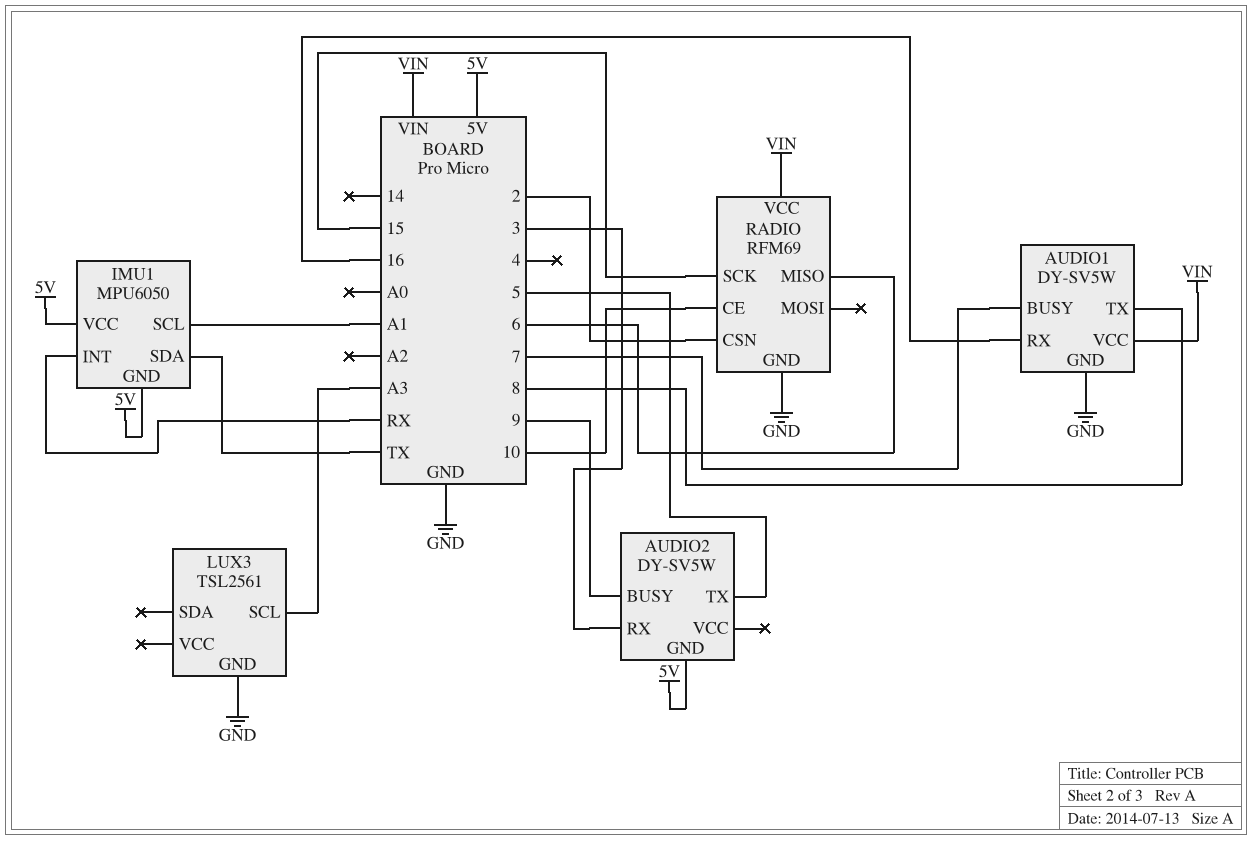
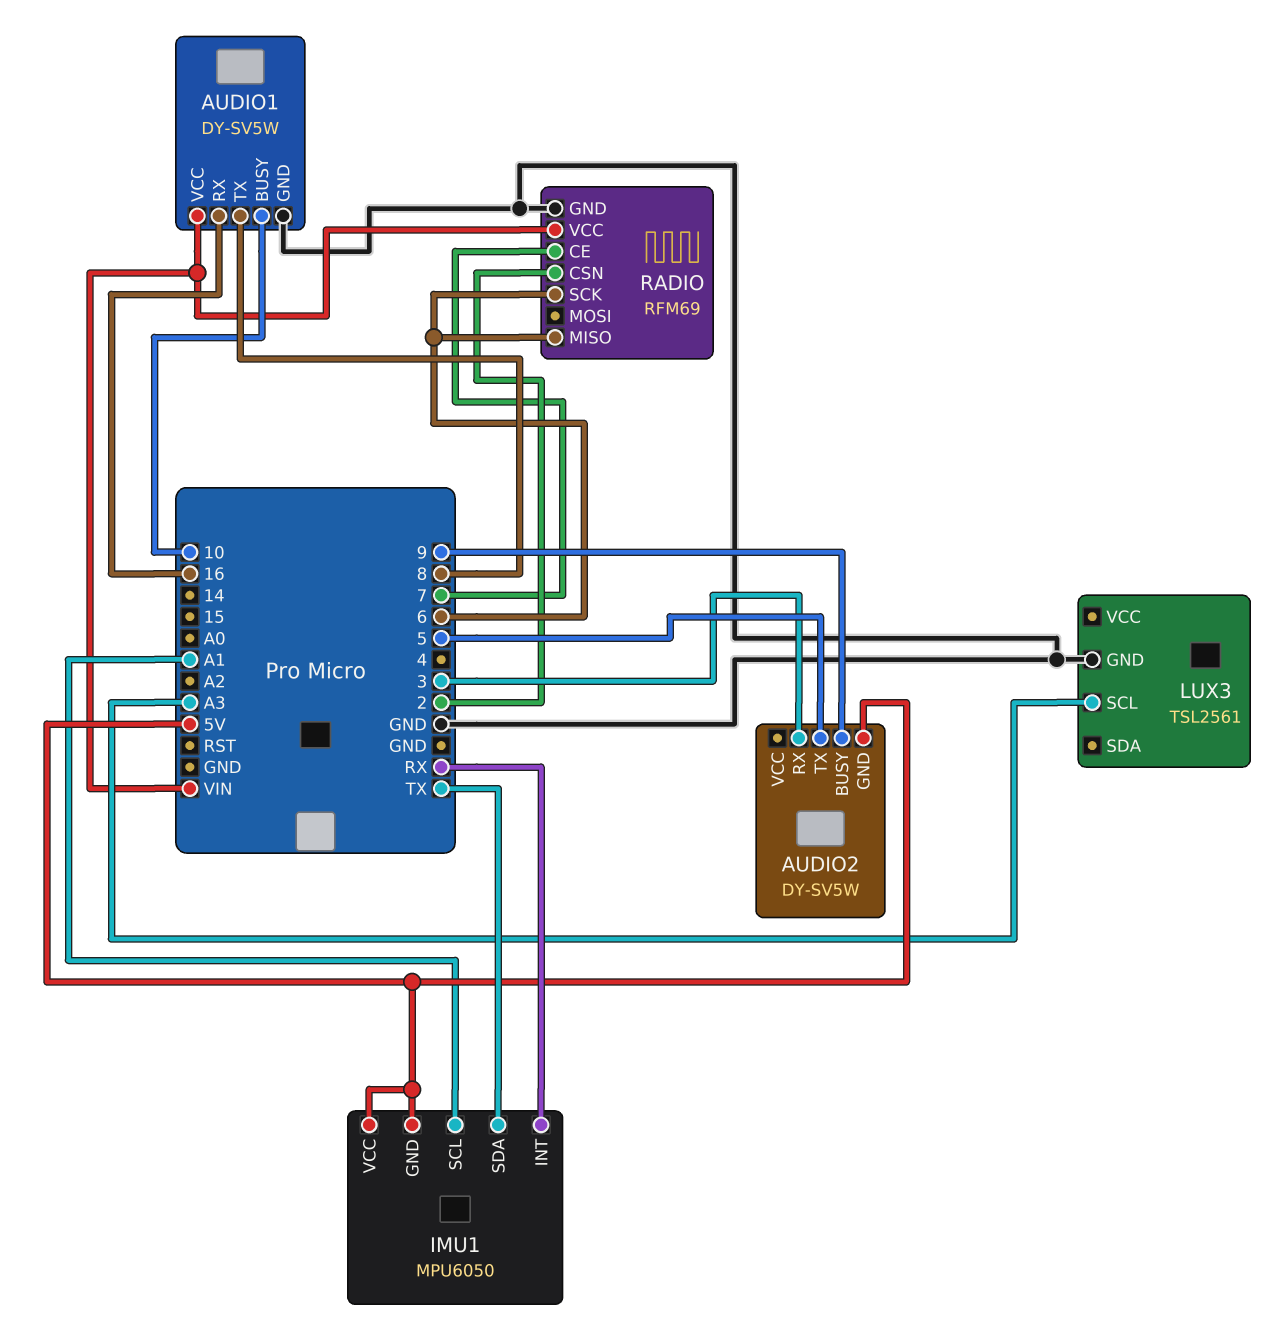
AUDIO1 pin BUSY: 7 -> 10
RADIO pin CE: 10 -> 7
RADIO pin SCK: 15 -> 6

